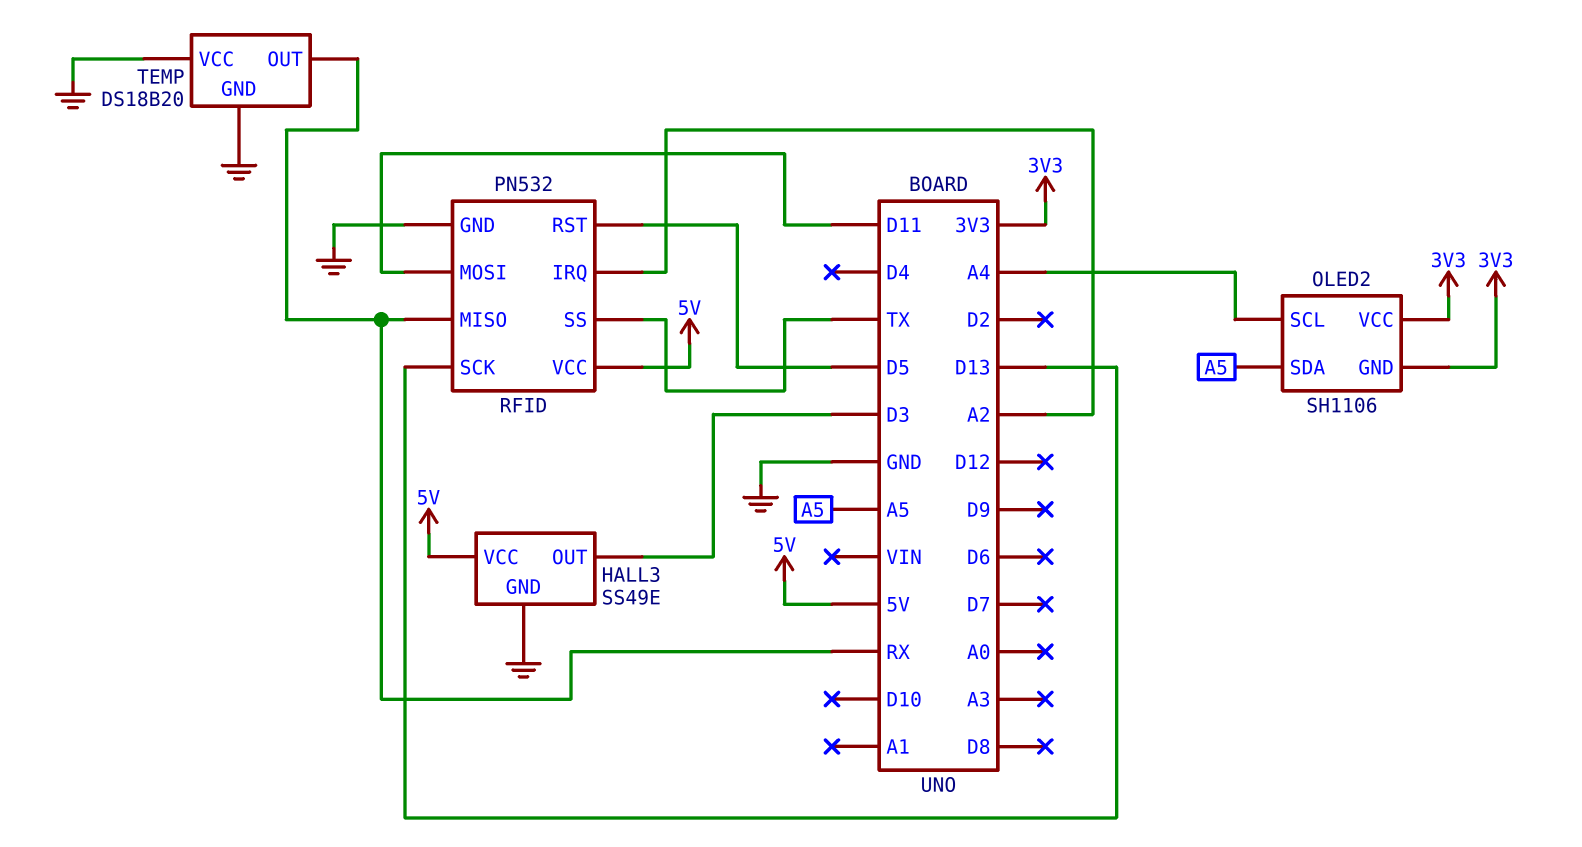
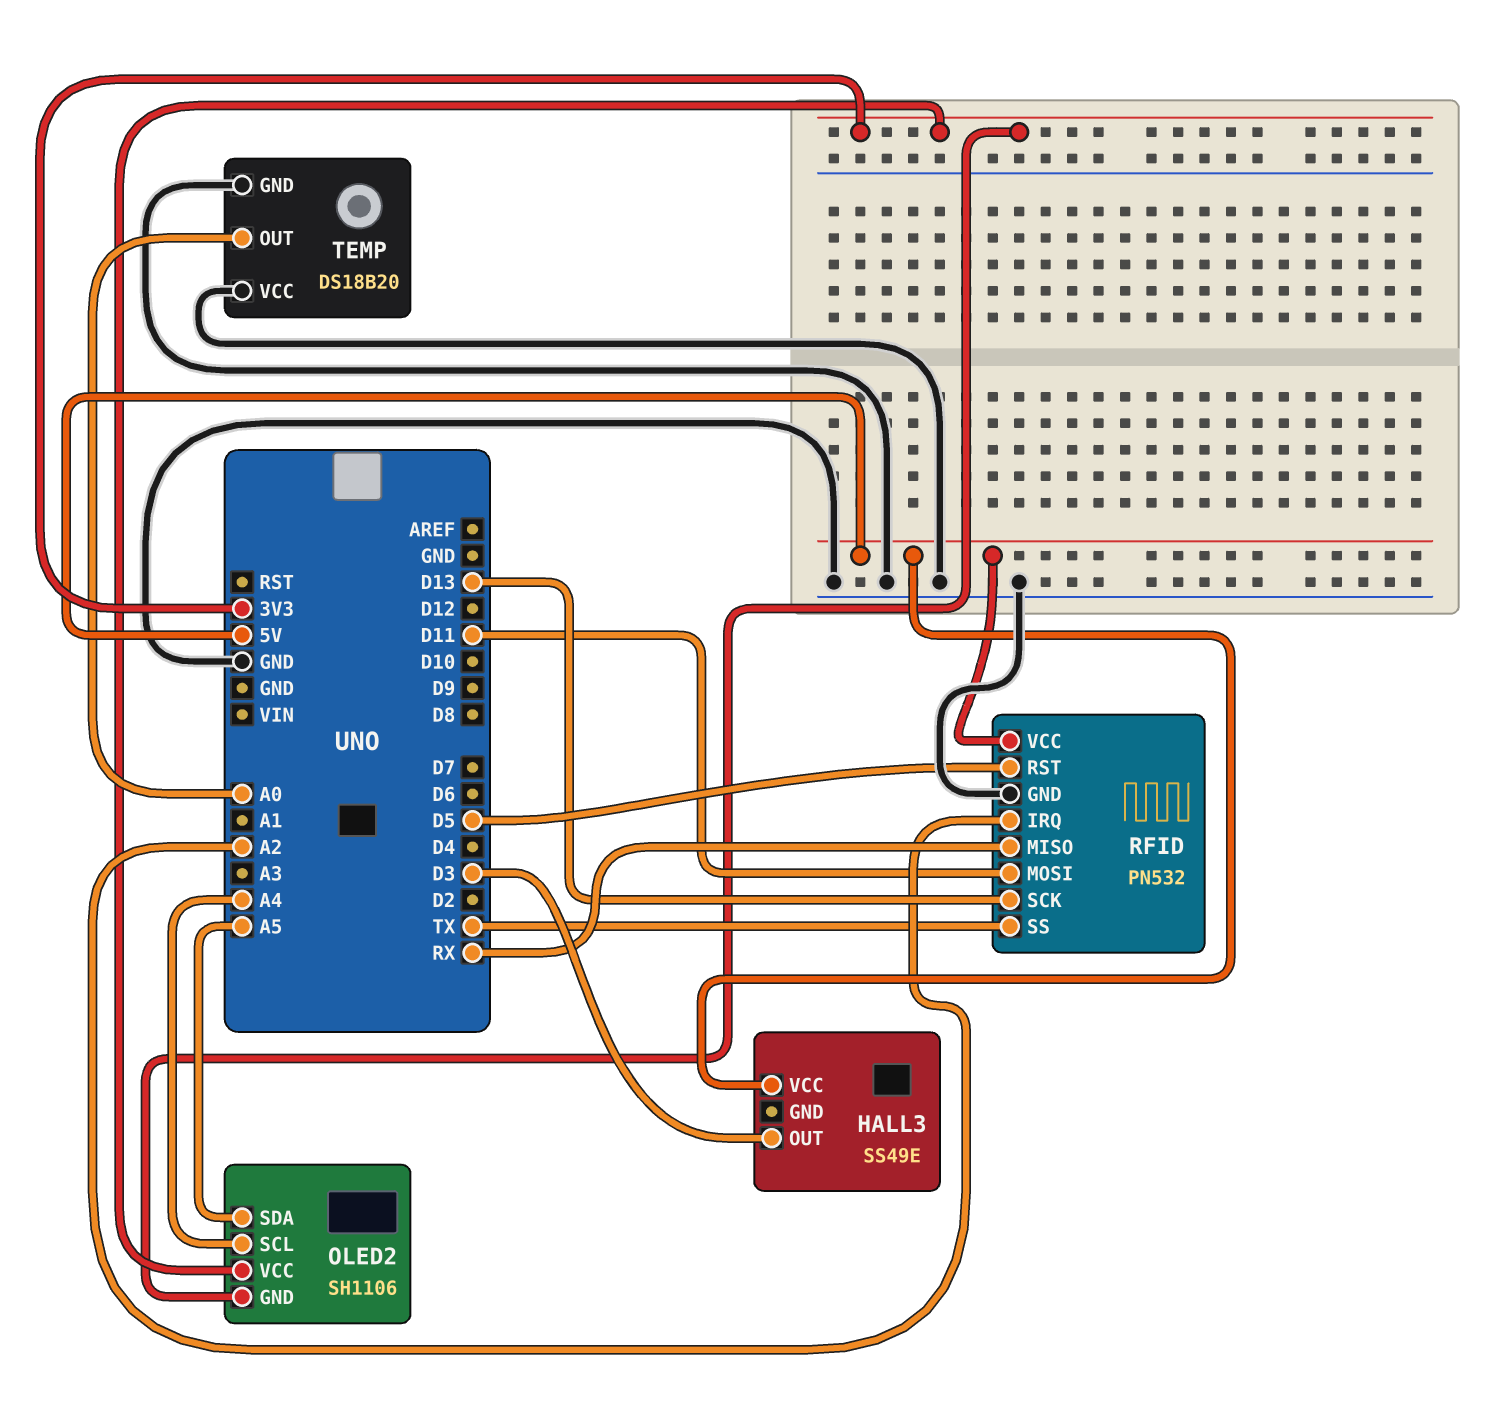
HALL3 pin GND: GND -> none
TEMP pin OUT: RX -> A0

